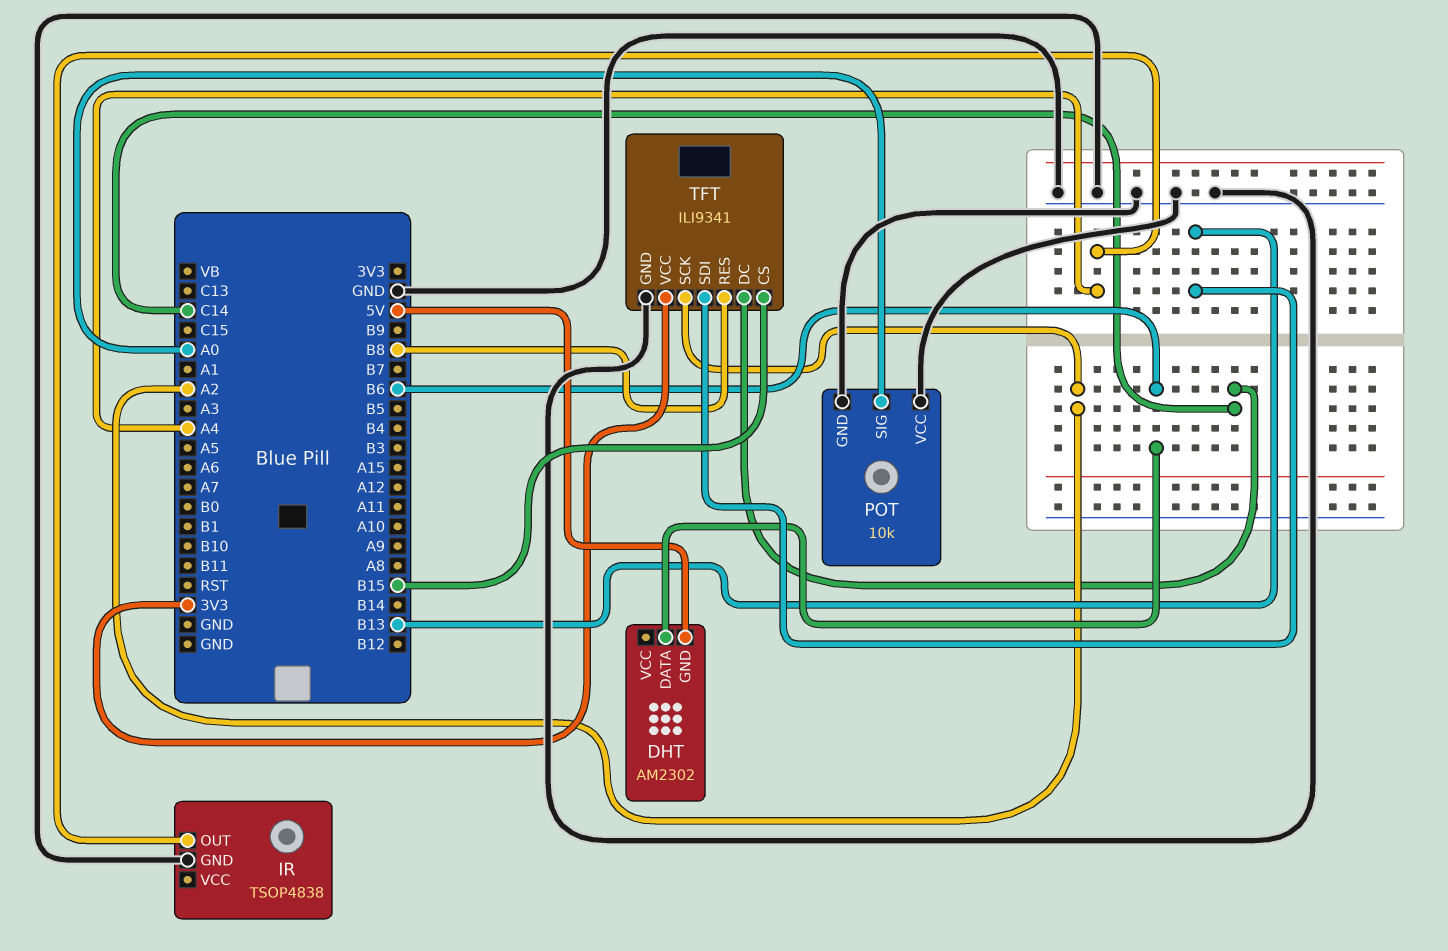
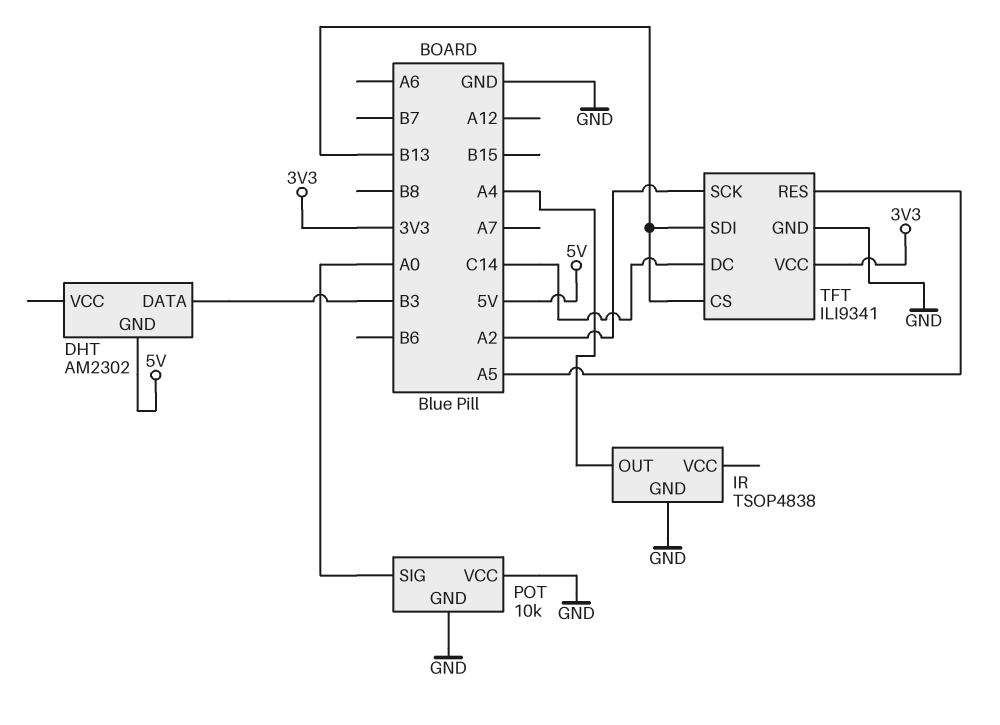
DHT pin DATA: B6 -> B3
TFT pin CS: B15 -> B13
TFT pin RES: B8 -> A5

